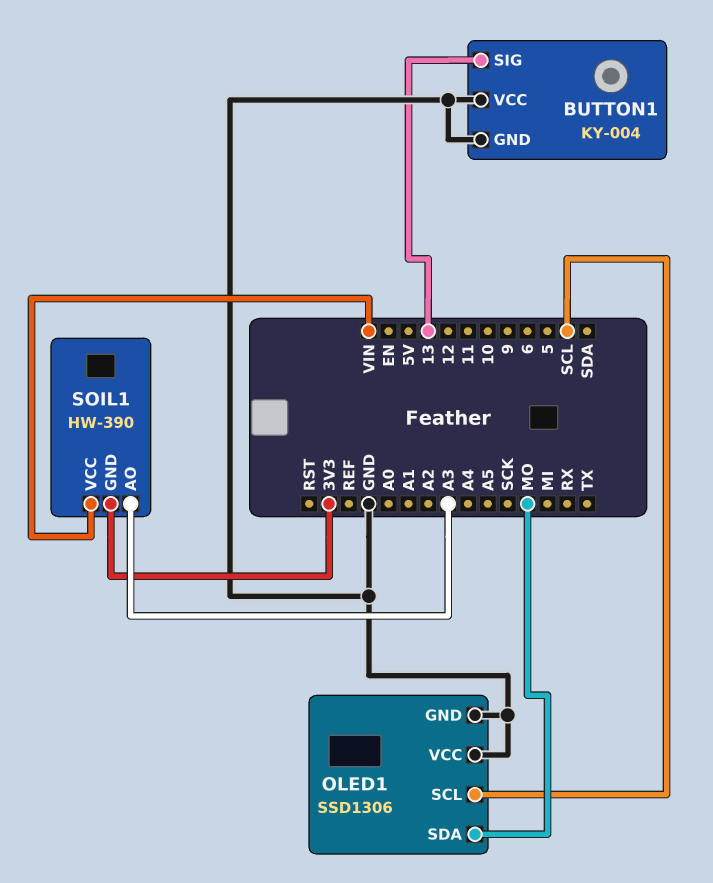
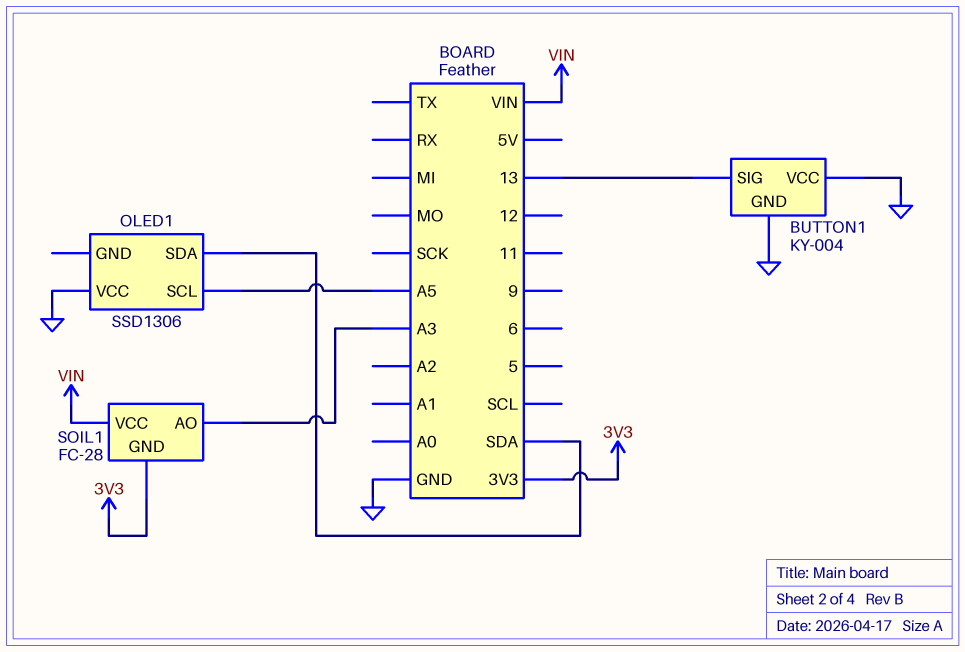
OLED1 pin GND: GND -> none
OLED1 pin SCL: SCL -> A5
OLED1 pin SDA: MO -> SDA
SOIL1: HW-390 -> FC-28

